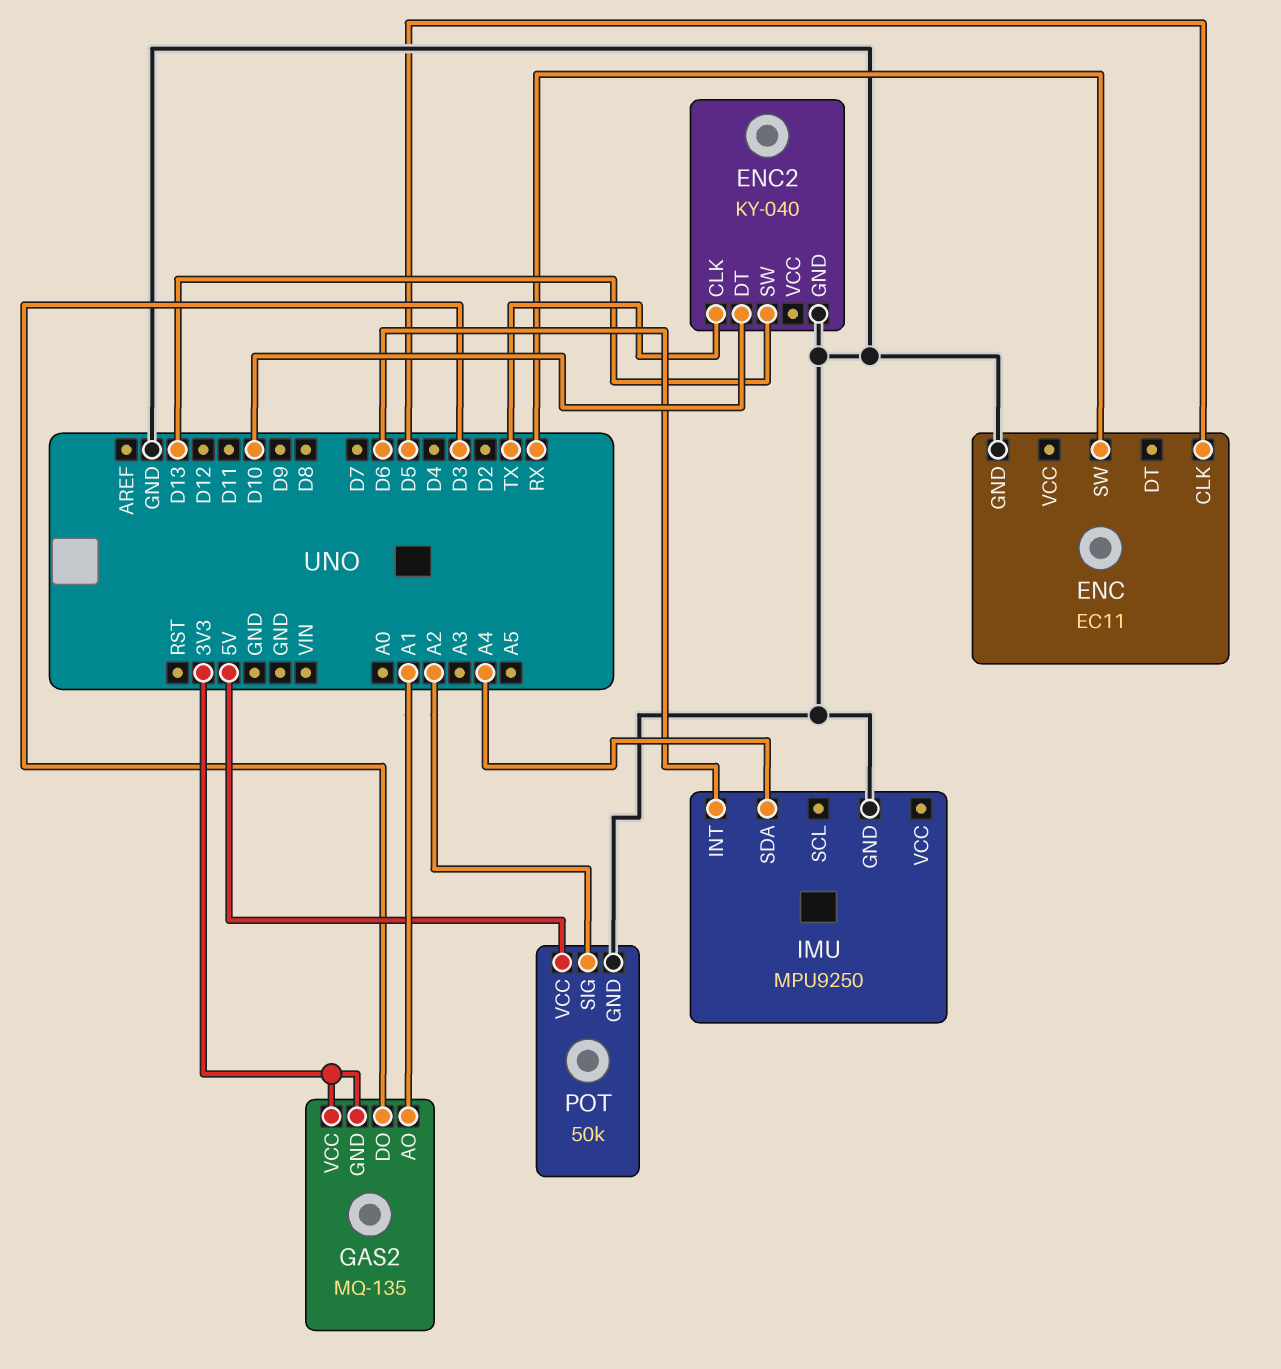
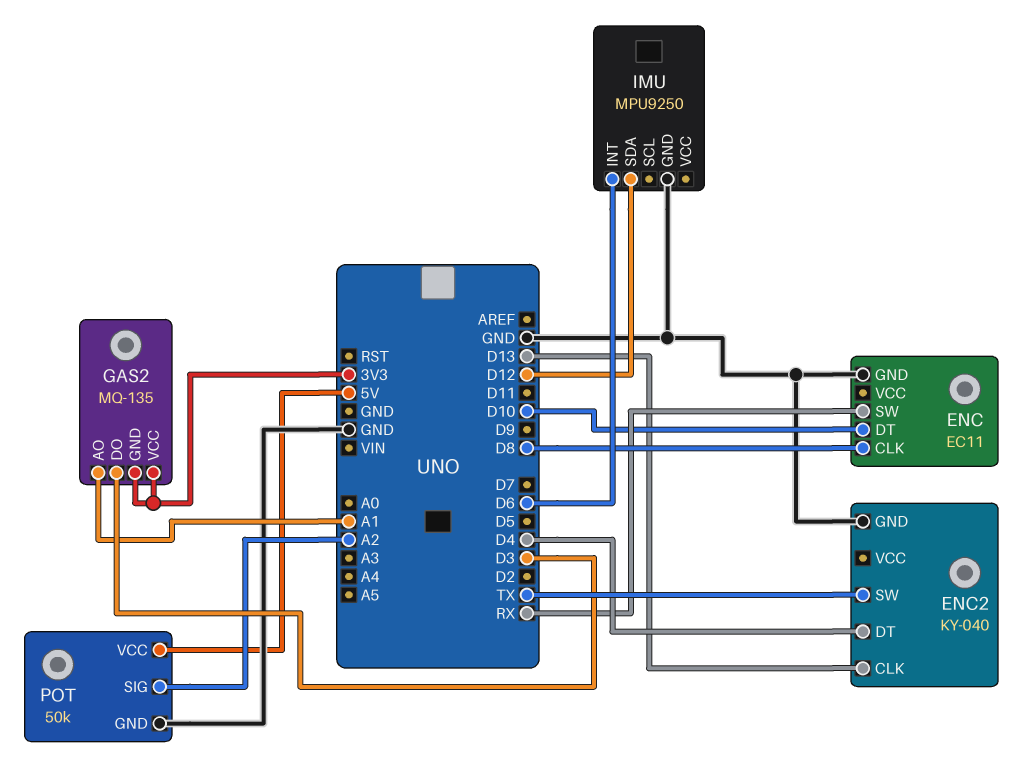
ENC pin CLK: D5 -> D8
ENC pin DT: none -> D10
ENC2 pin CLK: TX -> D13
ENC2 pin DT: D10 -> D4
ENC2 pin SW: D13 -> TX
IMU pin SDA: A4 -> D12

